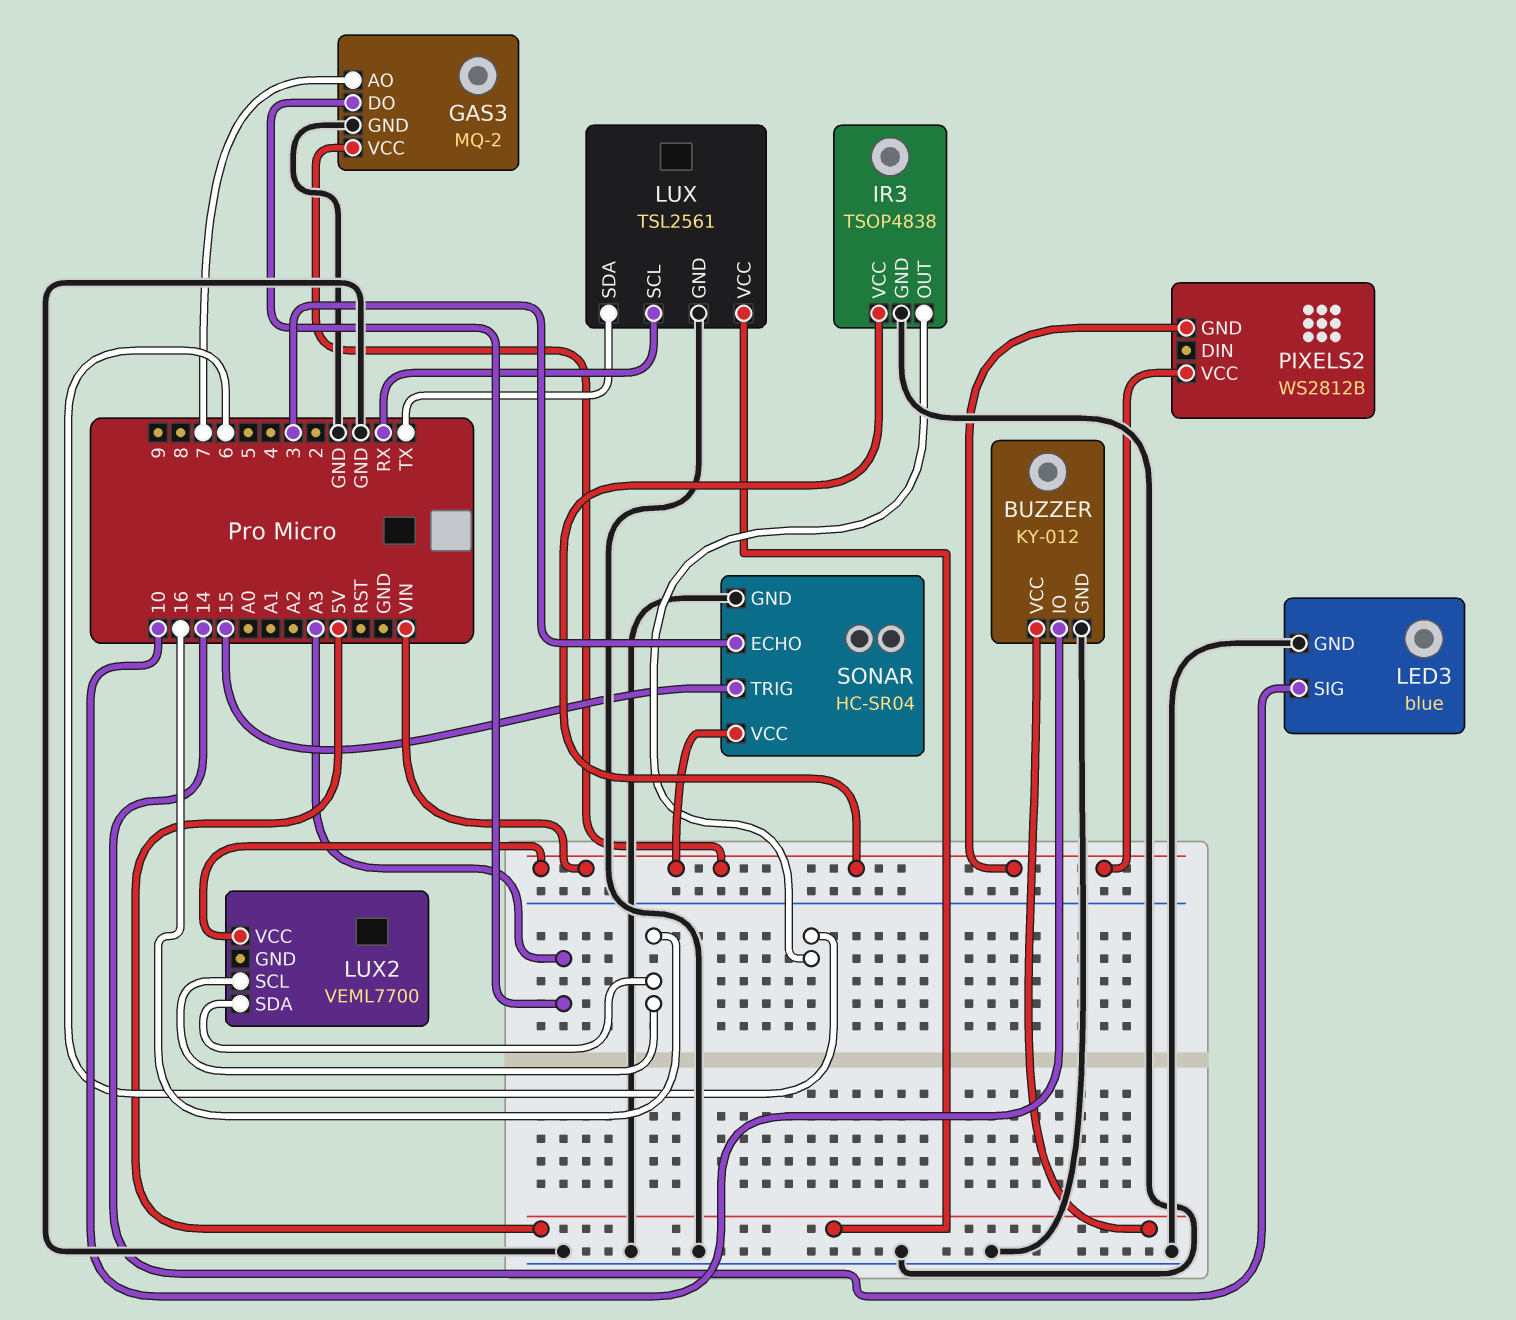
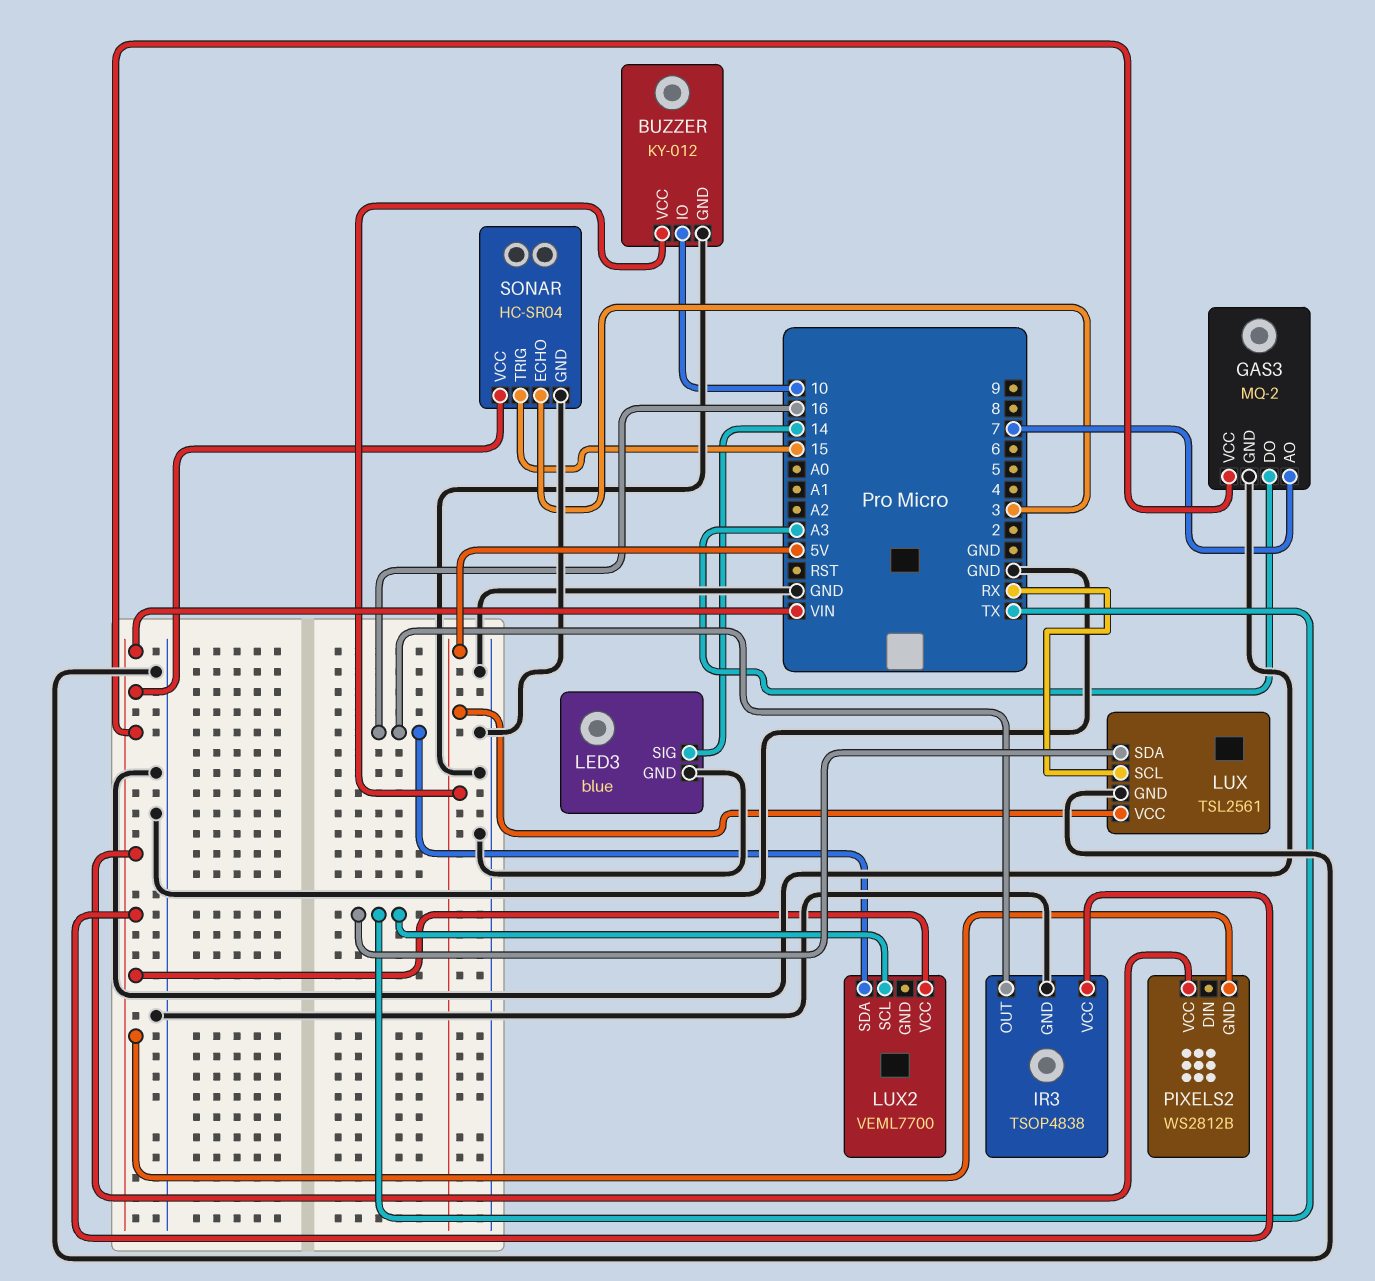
IR3 pin OUT: 6 -> 16
LUX2 pin SCL: 16 -> TX

